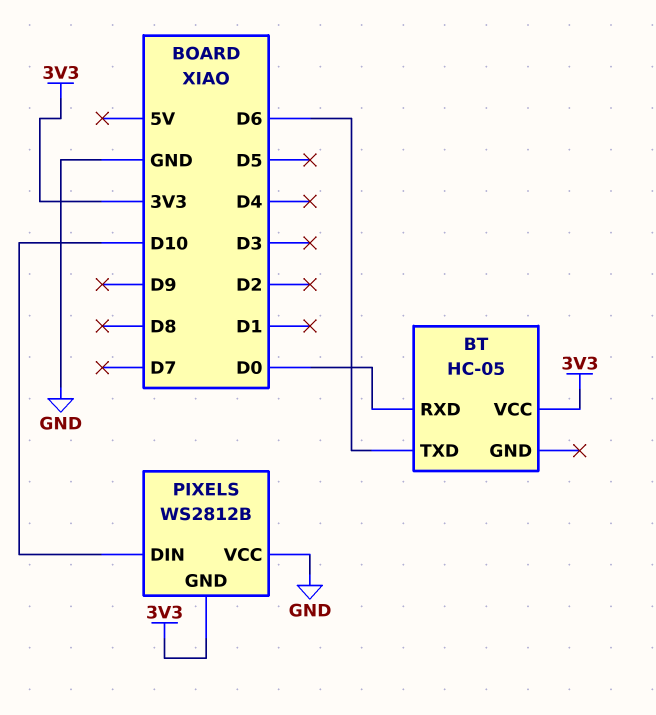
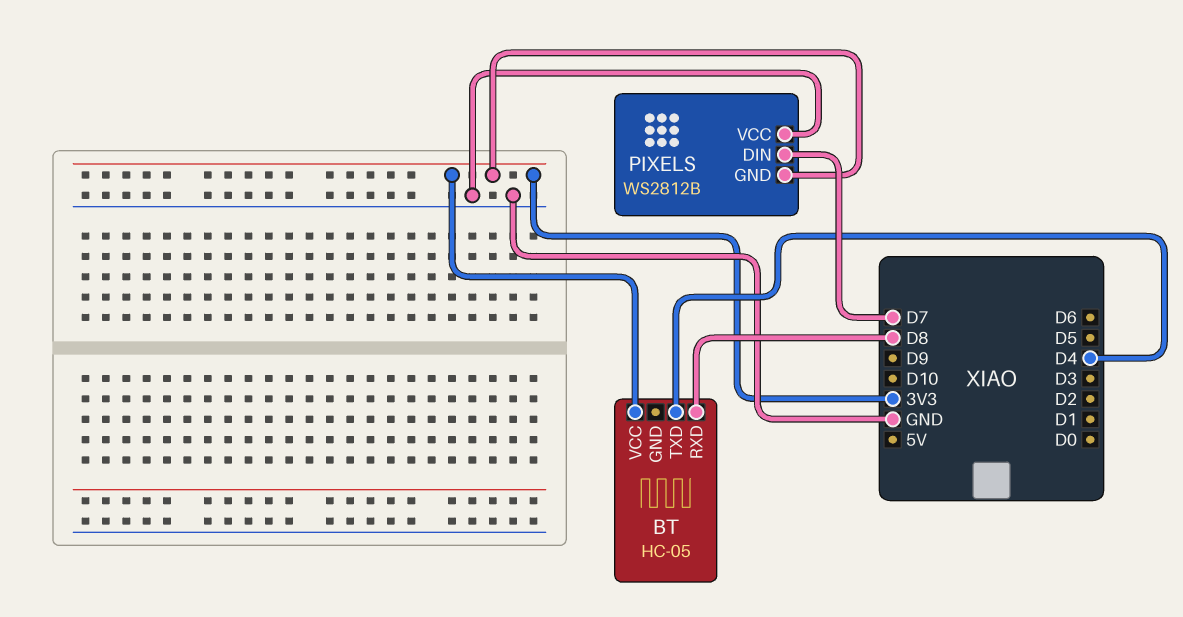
BT pin RXD: D0 -> D8
BT pin TXD: D6 -> D4
PIXELS pin DIN: D10 -> D7

